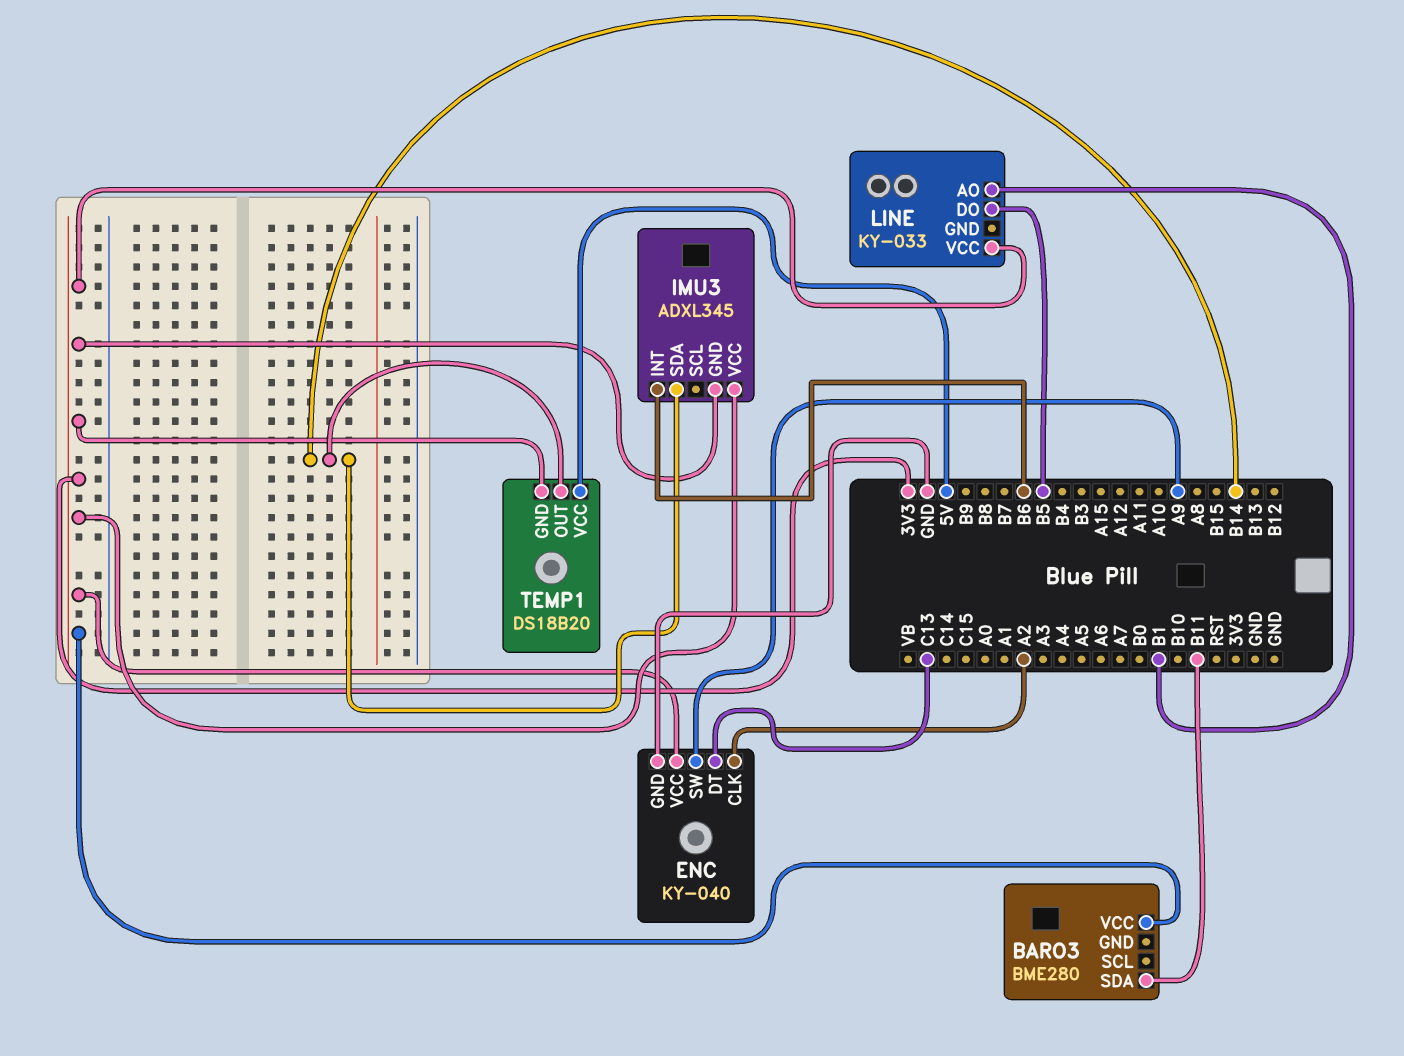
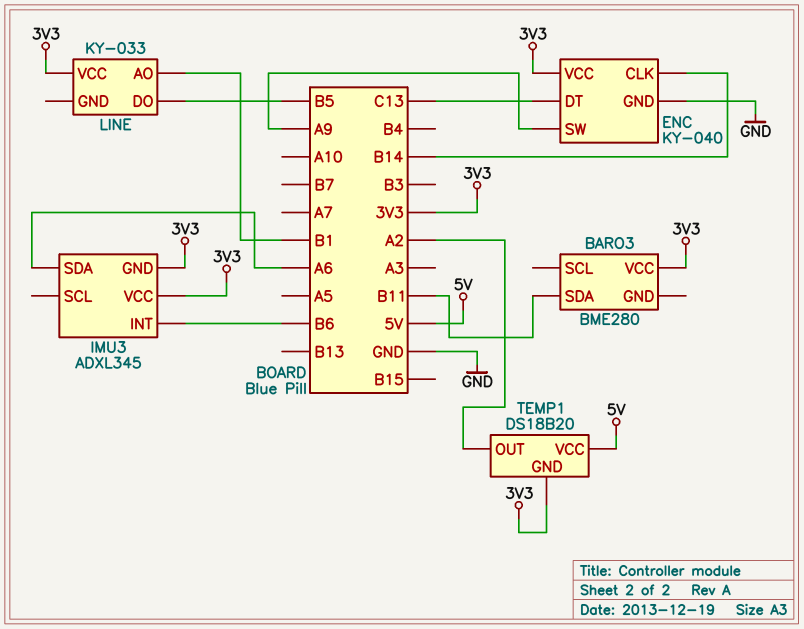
ENC pin CLK: A2 -> B14
IMU3 pin SDA: B14 -> A6
TEMP1 pin OUT: B14 -> A2

